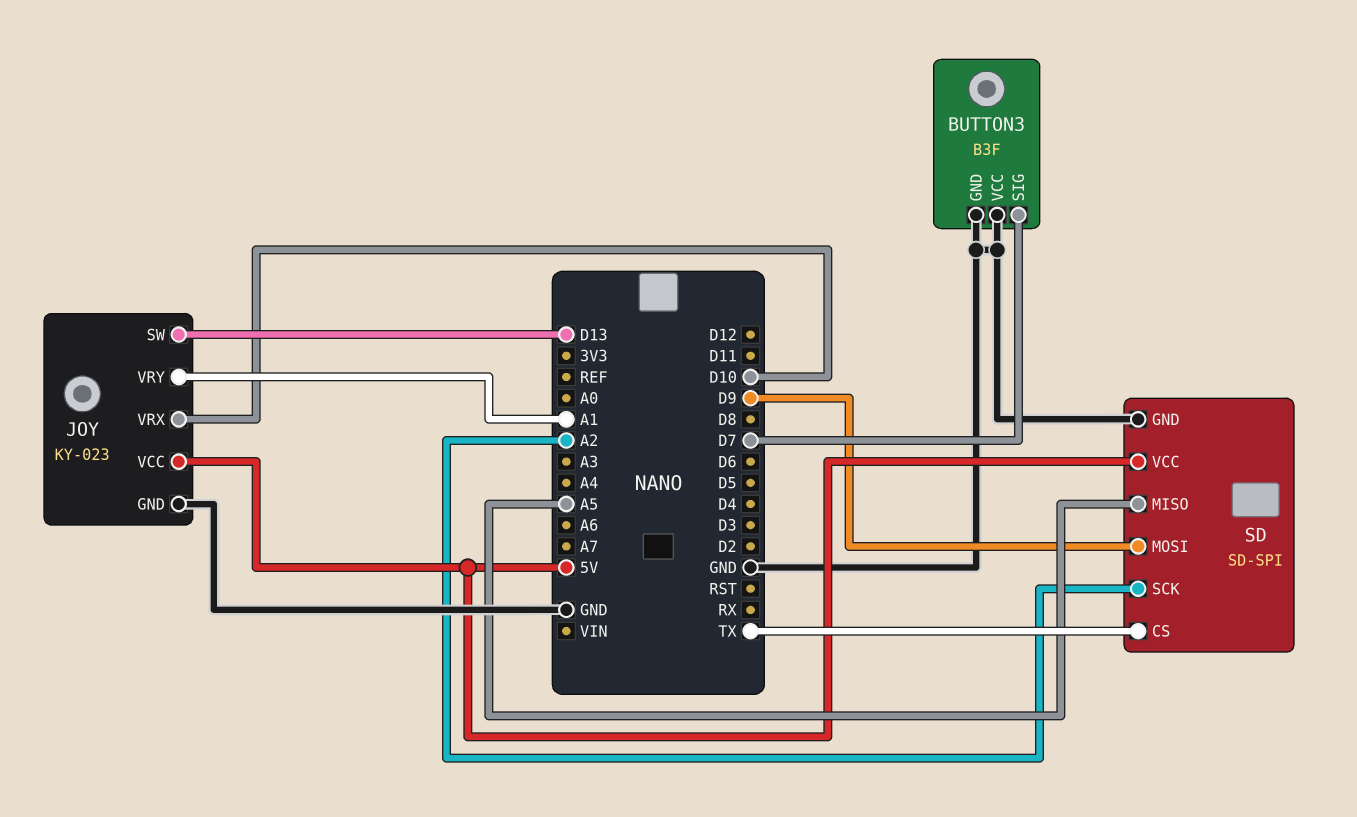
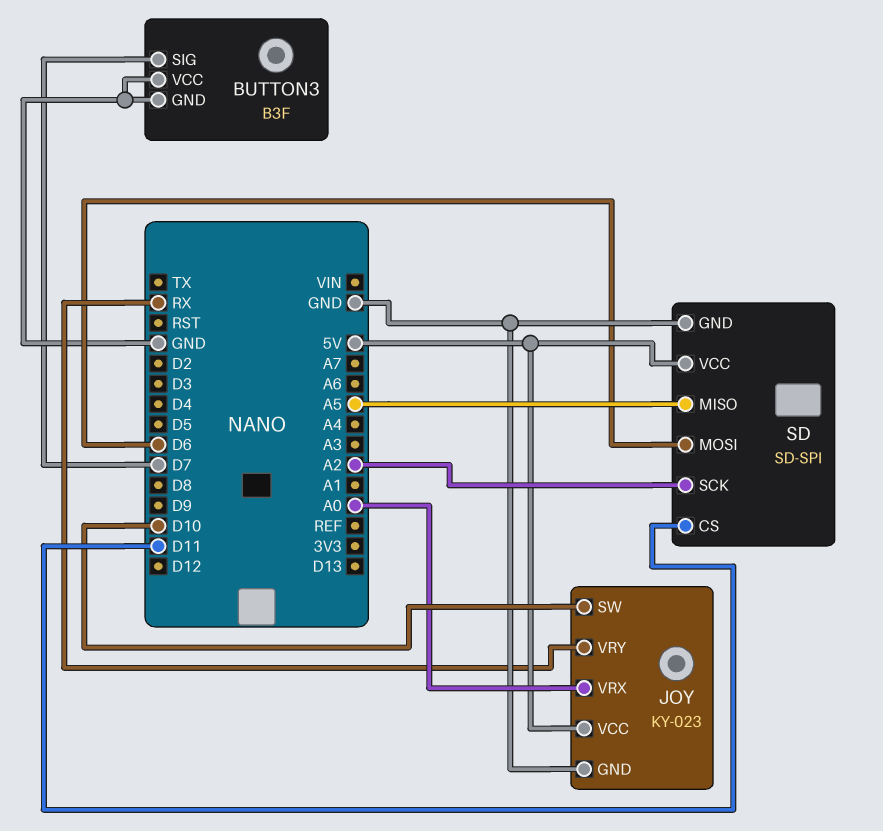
JOY pin SW: D13 -> D10
JOY pin VRX: D10 -> A0
JOY pin VRY: A1 -> RX
SD pin CS: TX -> D11
SD pin MOSI: D9 -> D6

